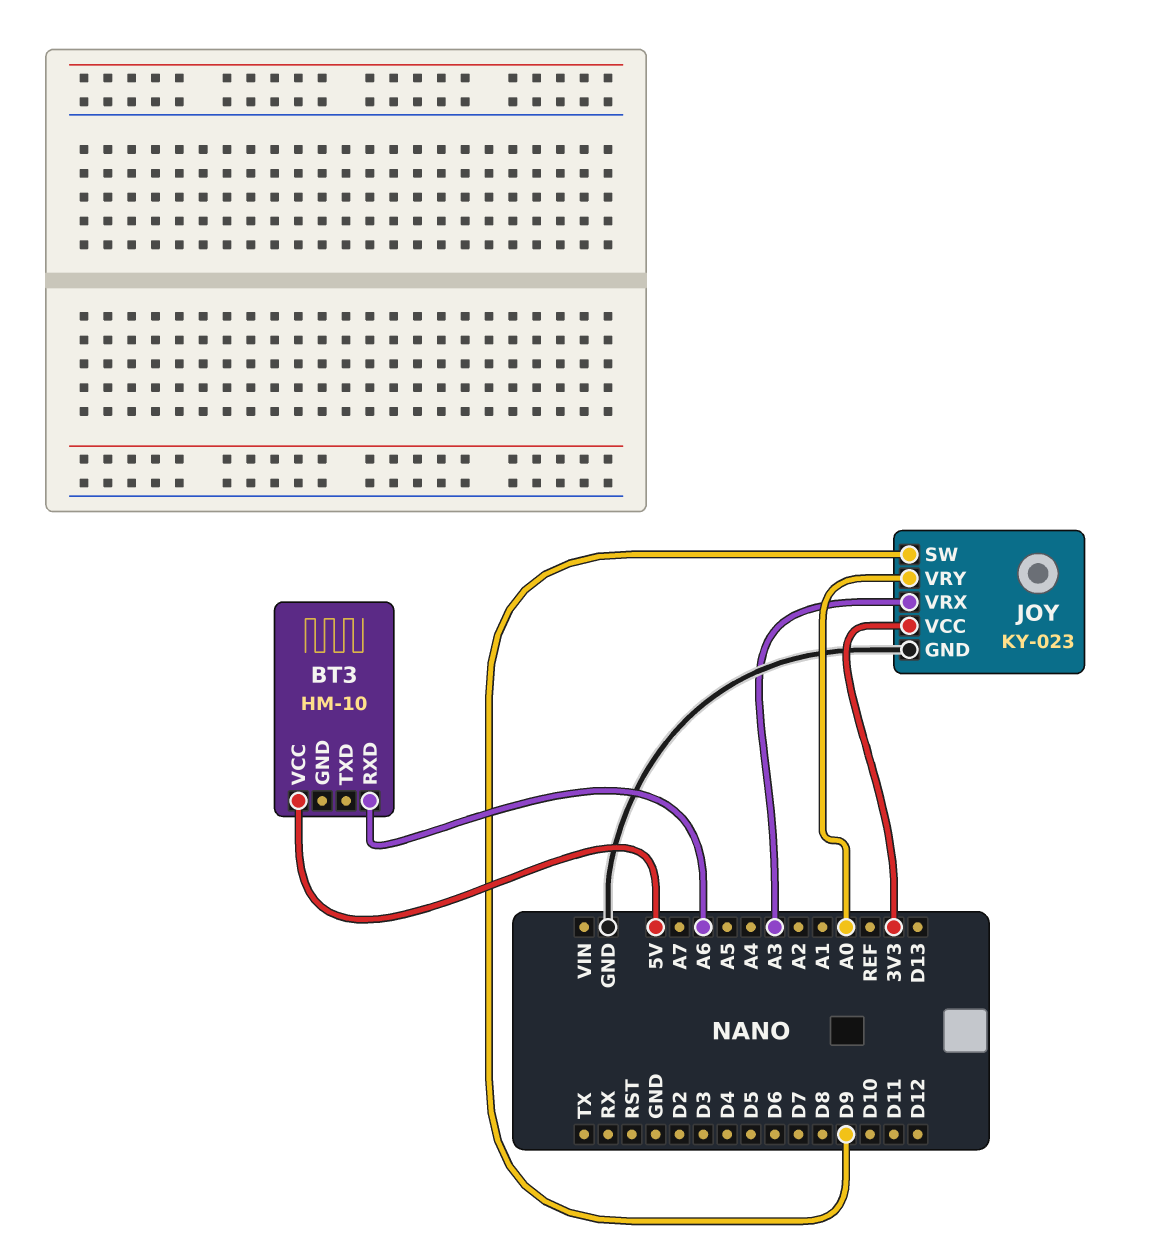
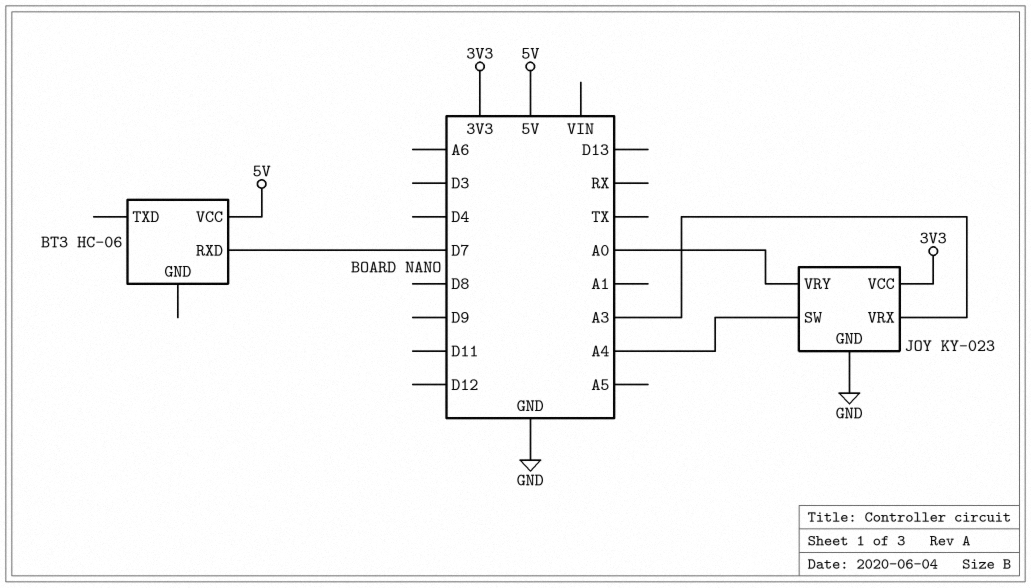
BT3: HM-10 -> HC-06
BT3 pin RXD: A6 -> D7
JOY pin SW: D9 -> A4

